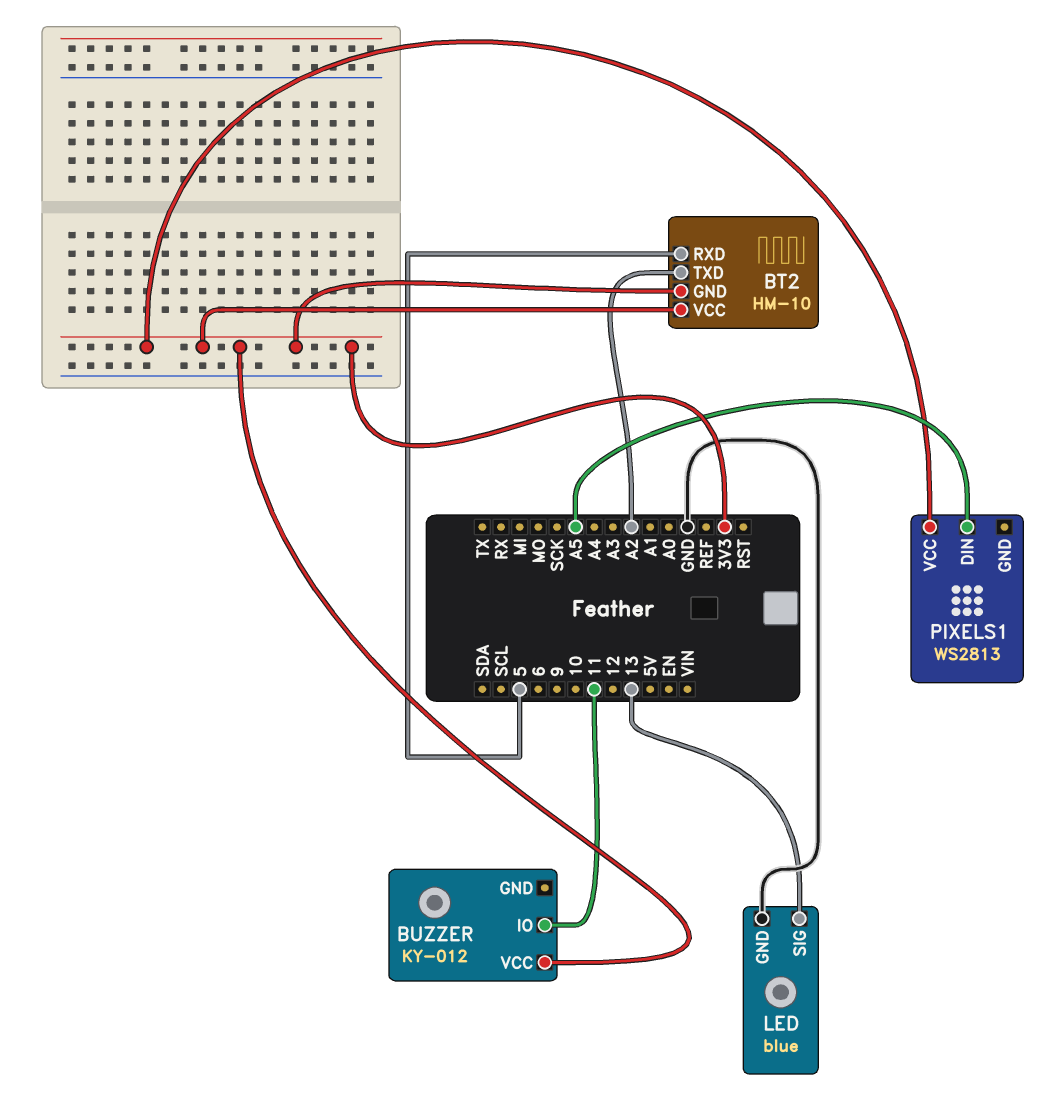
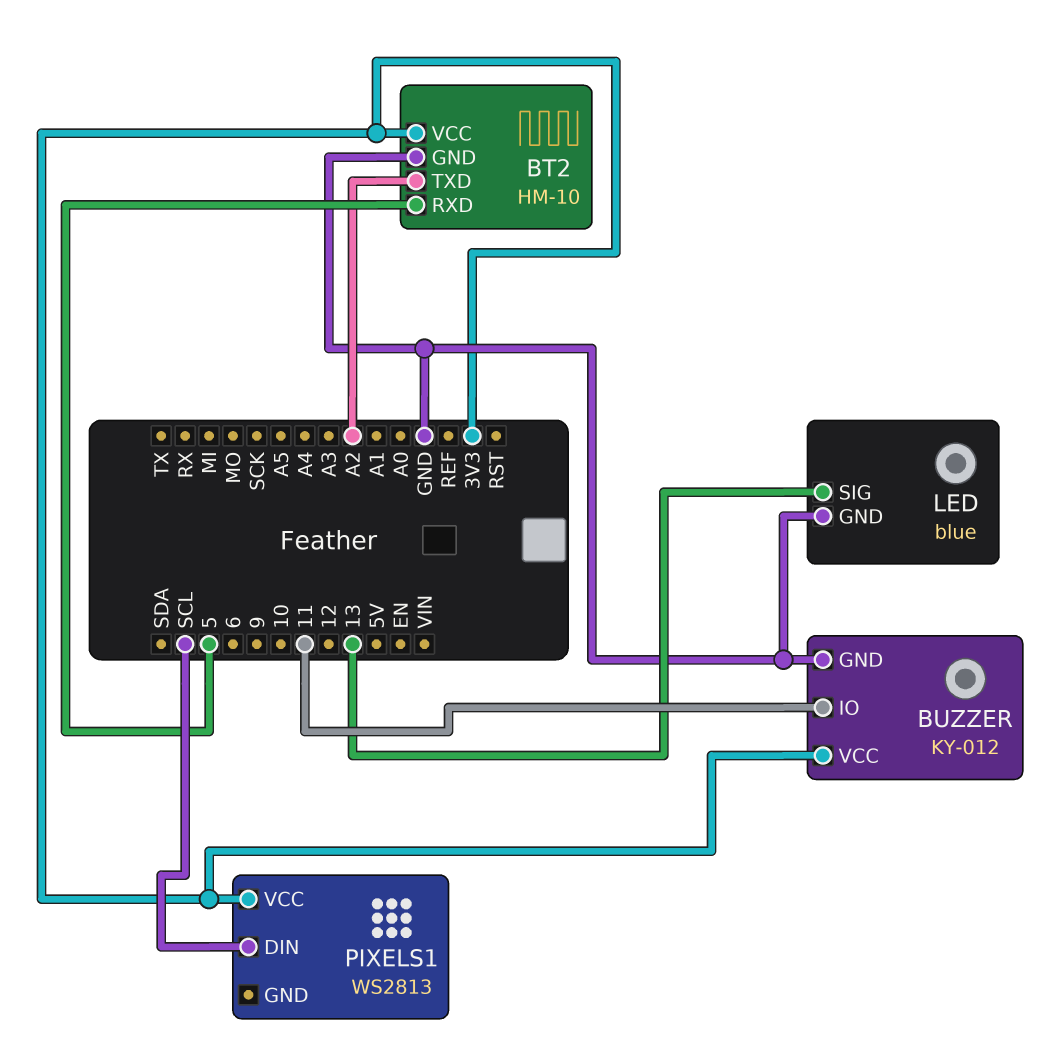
BT2 pin GND: 3V3 -> GND
BUZZER pin GND: none -> GND
PIXELS1 pin DIN: A5 -> SCL

